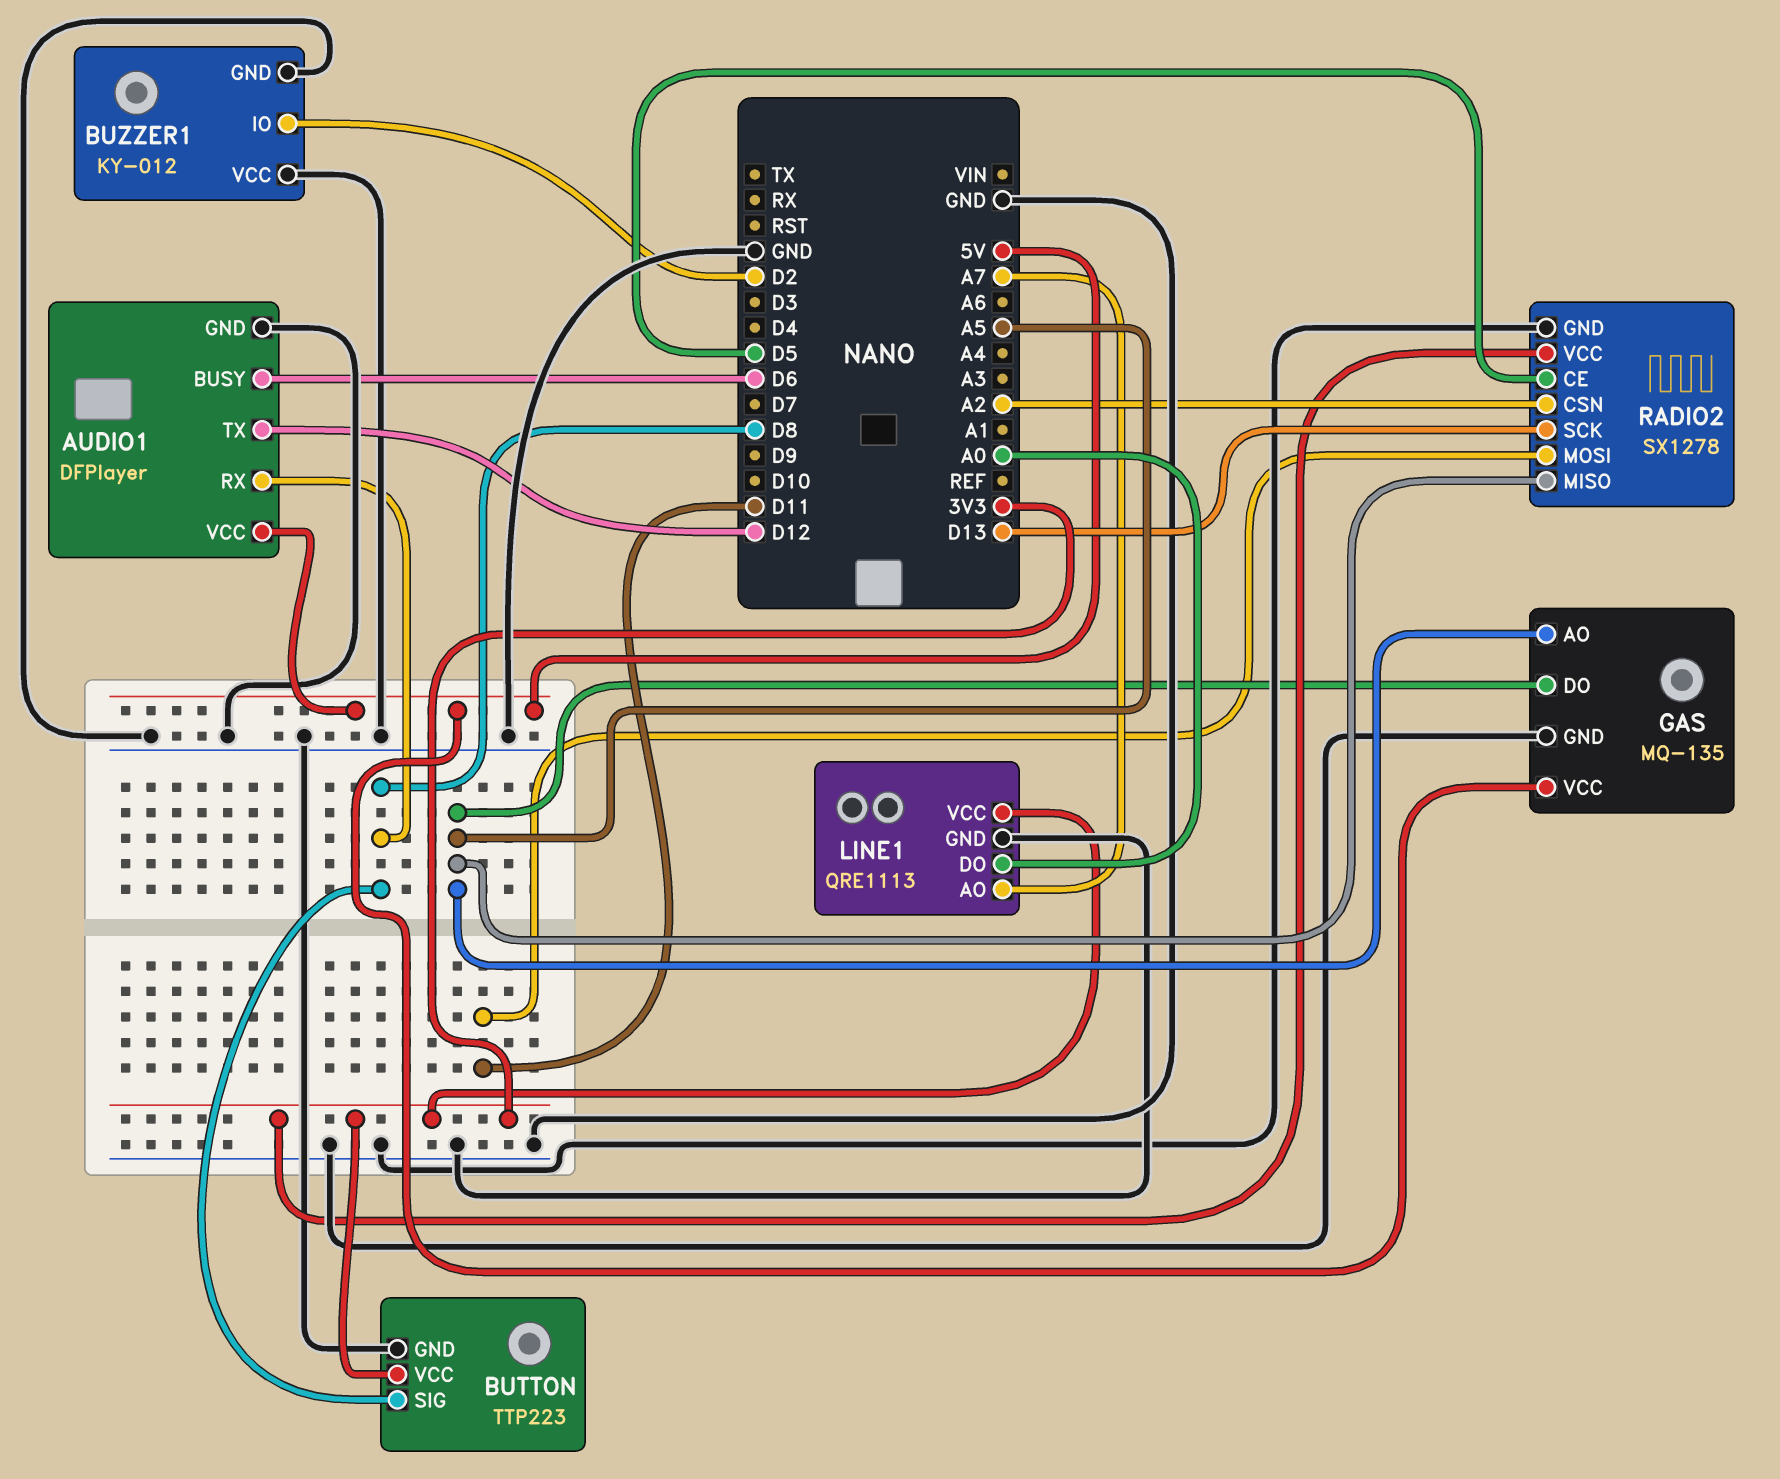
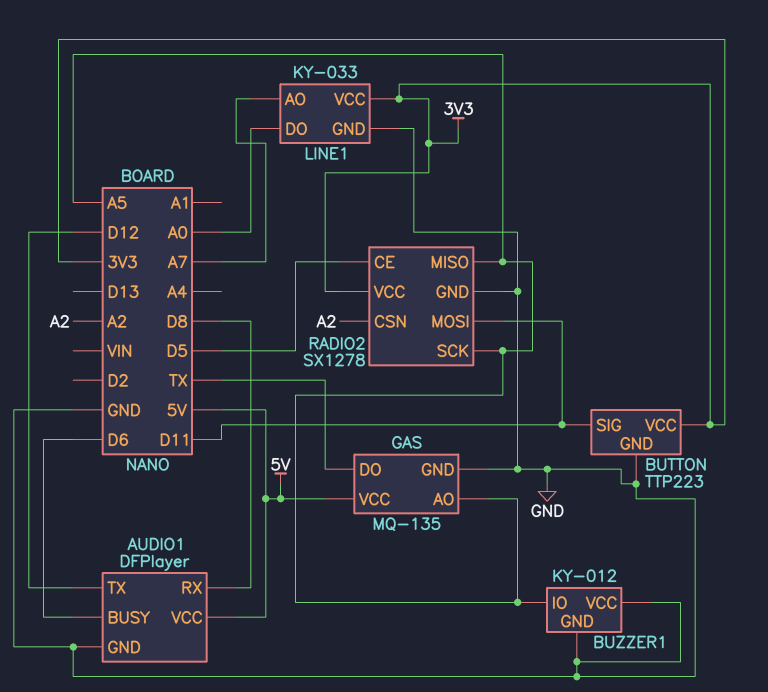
BUTTON pin SIG: D8 -> D11
BUZZER1 pin IO: D2 -> A5
GAS pin DO: A5 -> TX
LINE1: QRE1113 -> KY-033
RADIO2 pin SCK: D13 -> A5

